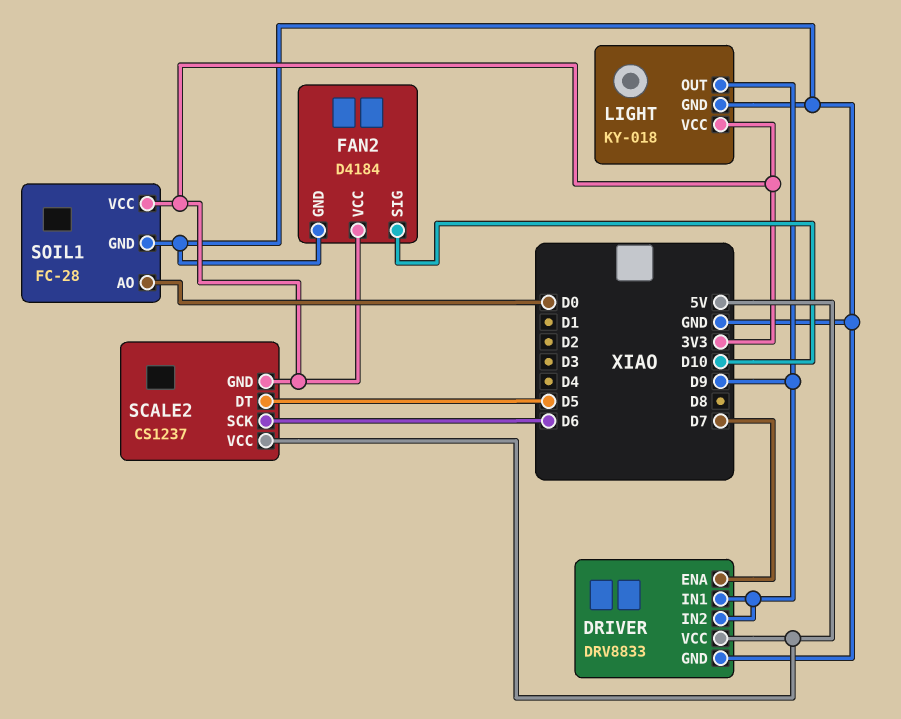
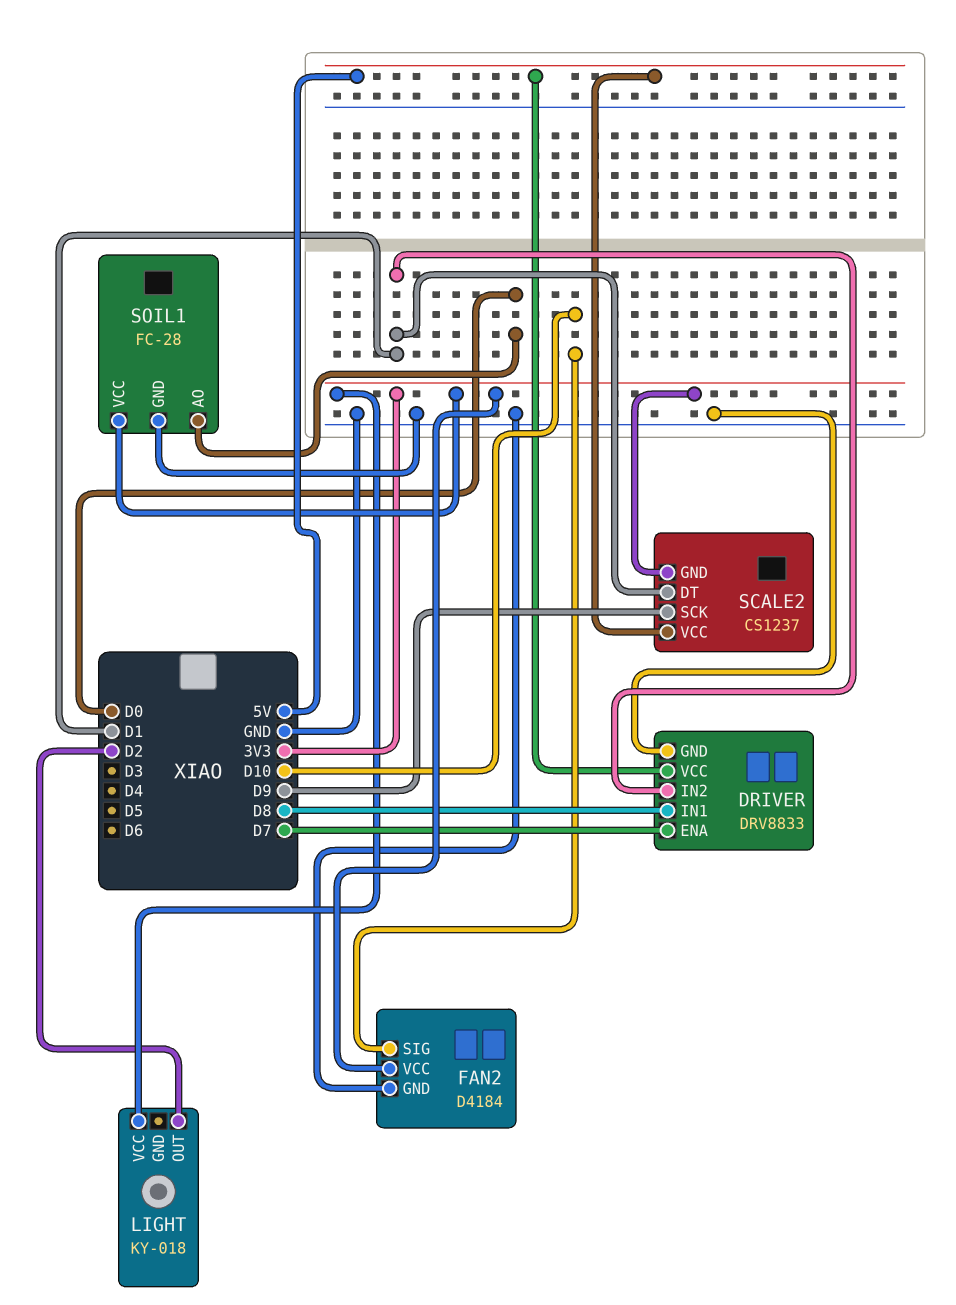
DRIVER pin IN1: D9 -> D8
DRIVER pin IN2: D9 -> D1
LIGHT pin GND: GND -> none
LIGHT pin OUT: D9 -> D2
SCALE2 pin DT: D5 -> D1
SCALE2 pin SCK: D6 -> D9

